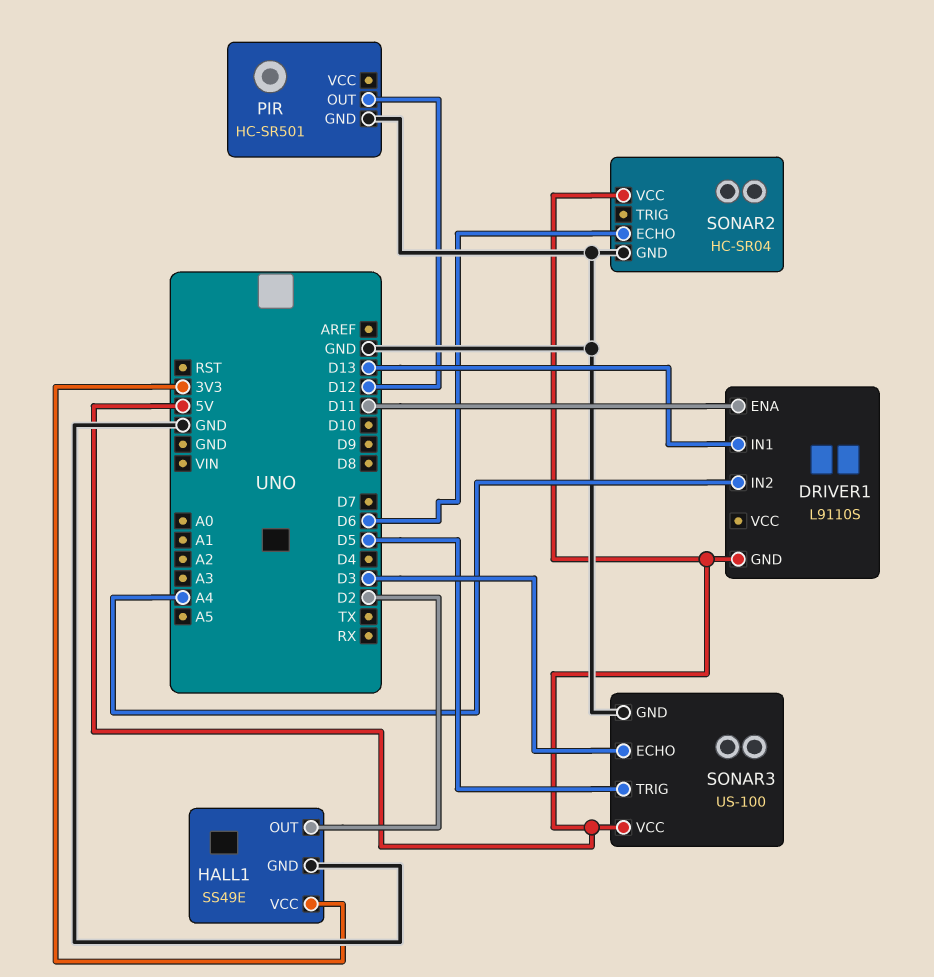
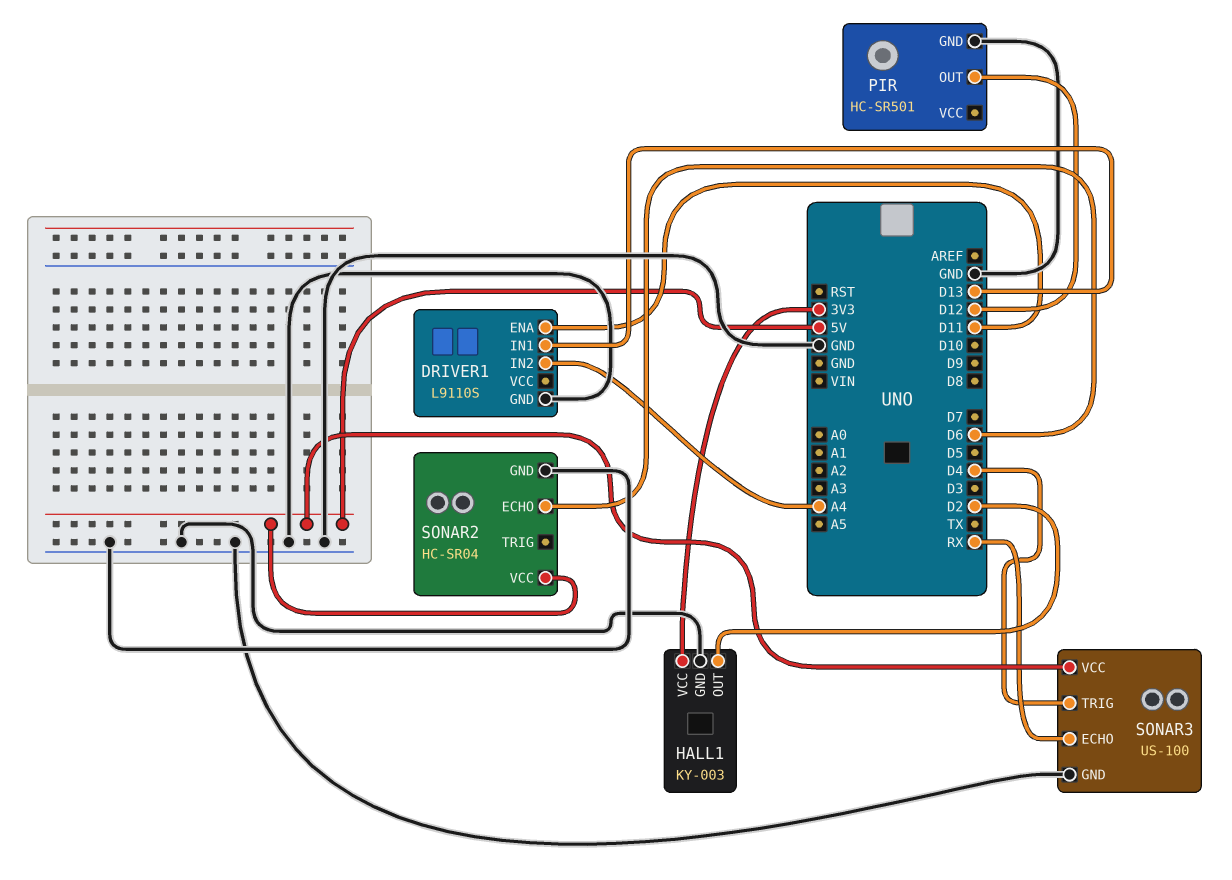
DRIVER1 pin GND: 5V -> GND
HALL1: SS49E -> KY-003
SONAR3 pin ECHO: D3 -> RX
SONAR3 pin TRIG: D5 -> D4

